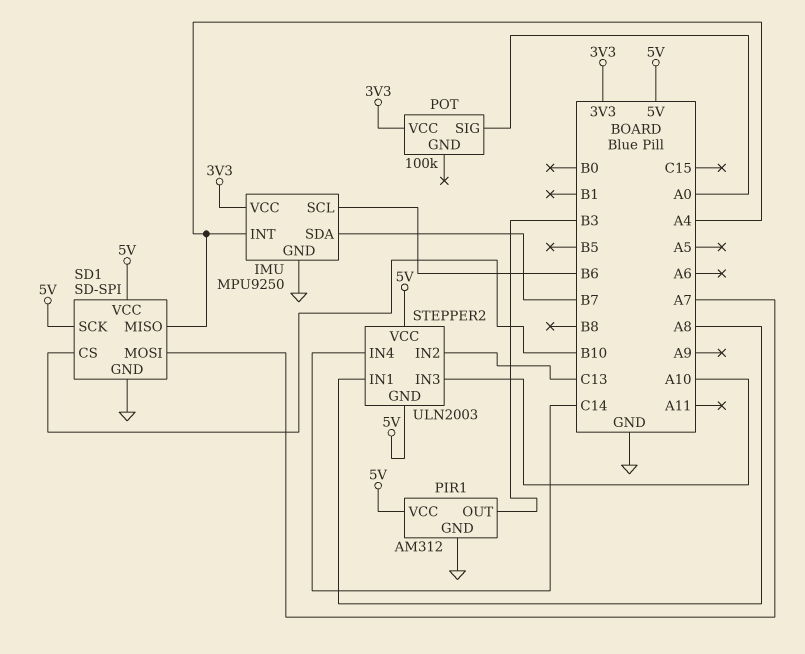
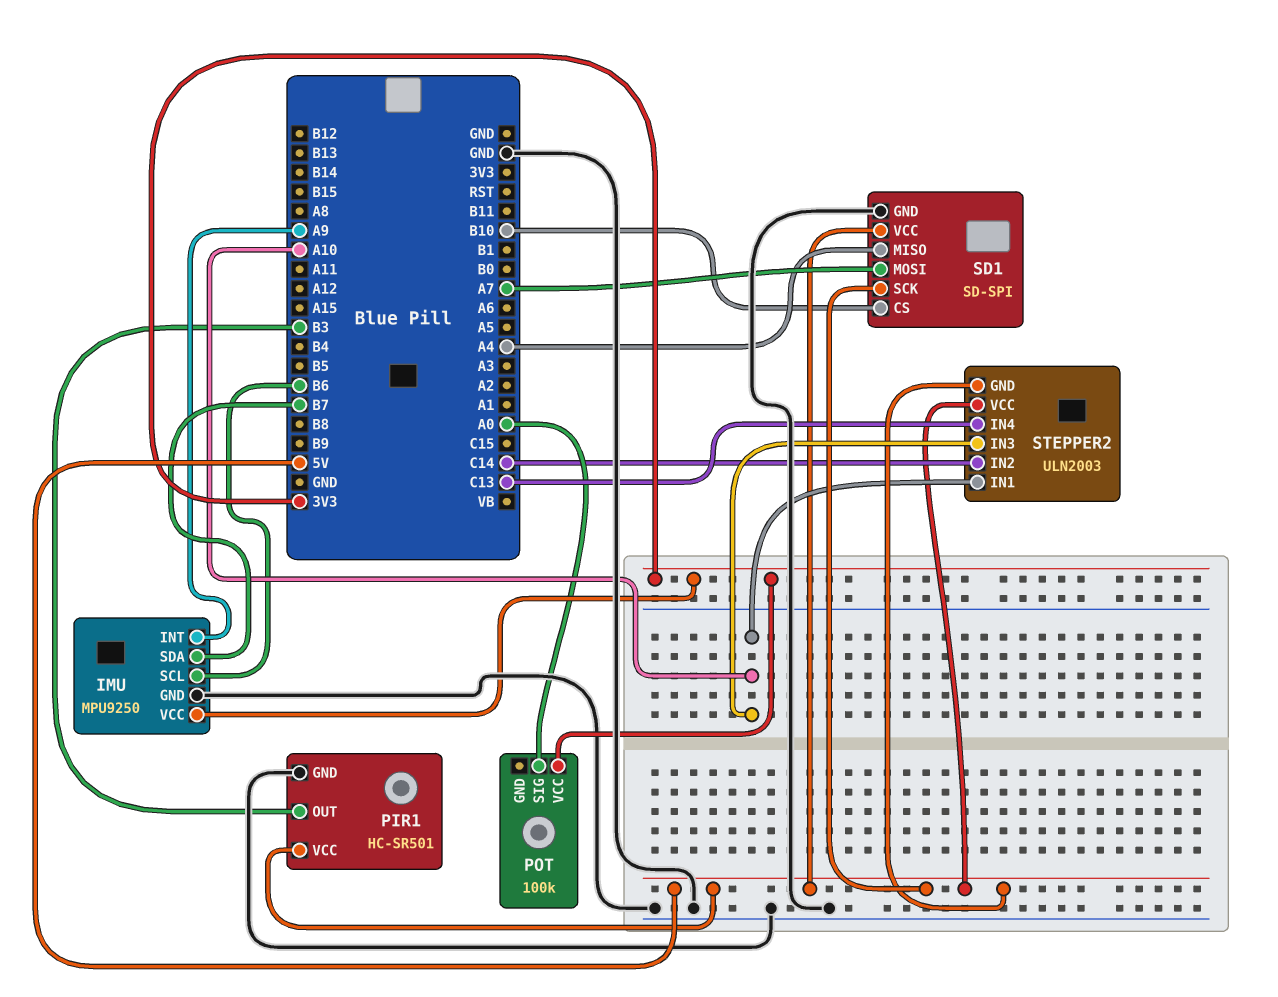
IMU pin INT: A4 -> A9
PIR1: AM312 -> HC-SR501
STEPPER2 pin IN1: A8 -> A10
STEPPER2 pin IN2: C13 -> C14
STEPPER2 pin IN4: C14 -> C13

